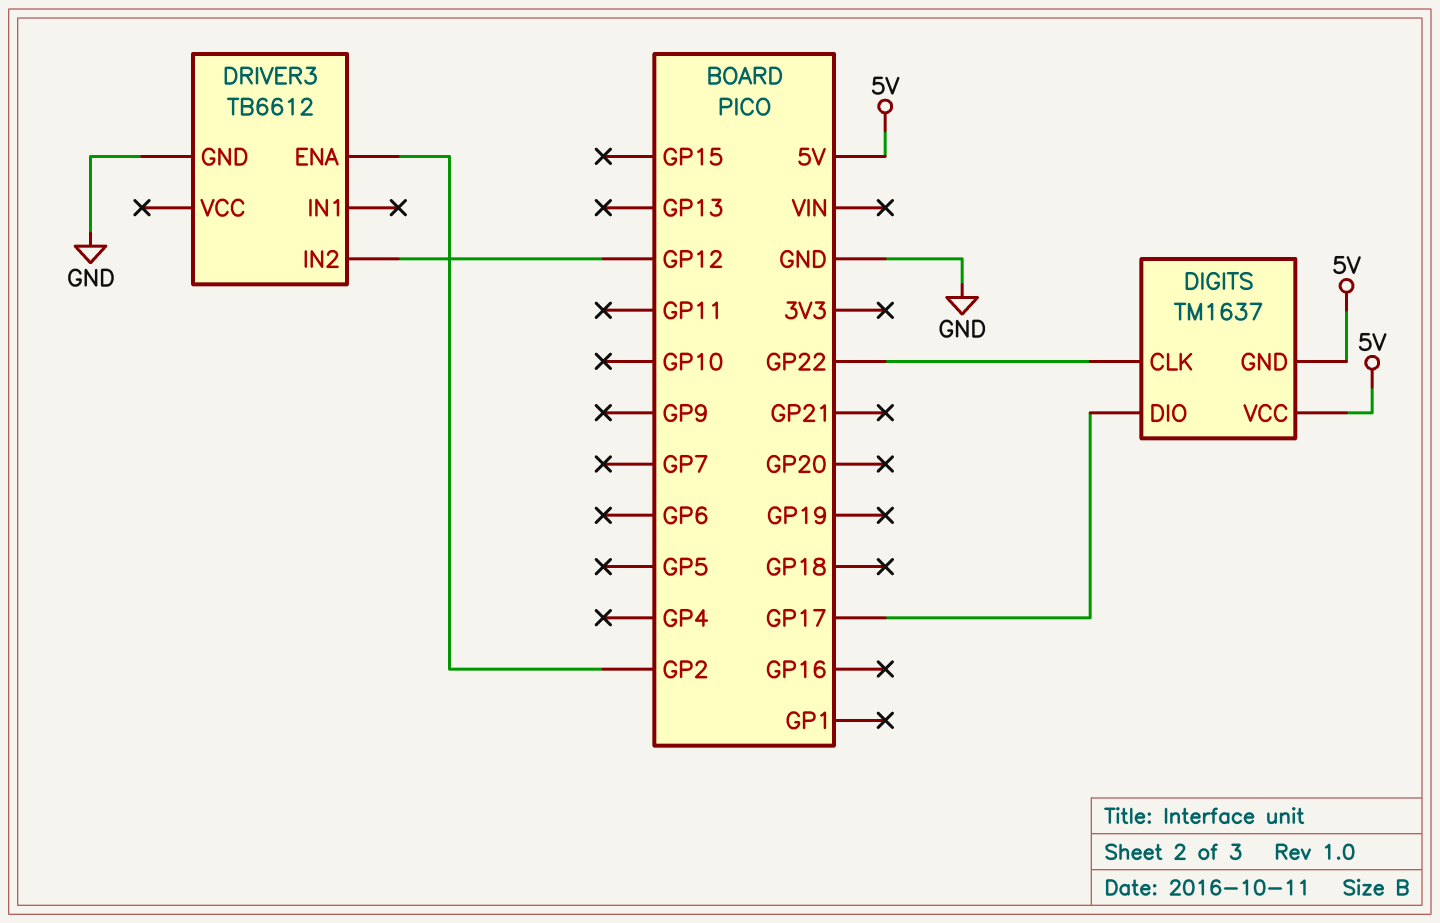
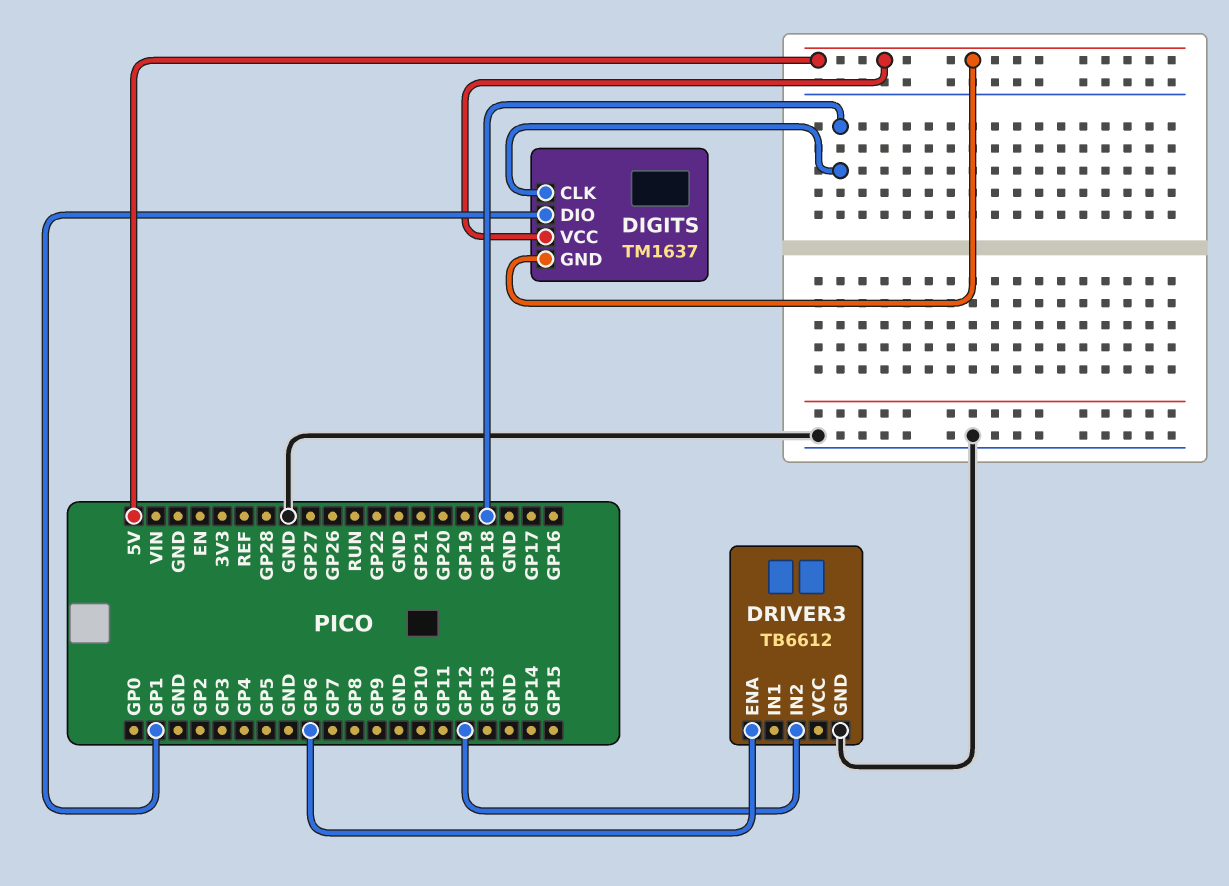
DIGITS pin CLK: GP22 -> GP18
DIGITS pin DIO: GP17 -> GP1
DRIVER3 pin ENA: GP2 -> GP6

